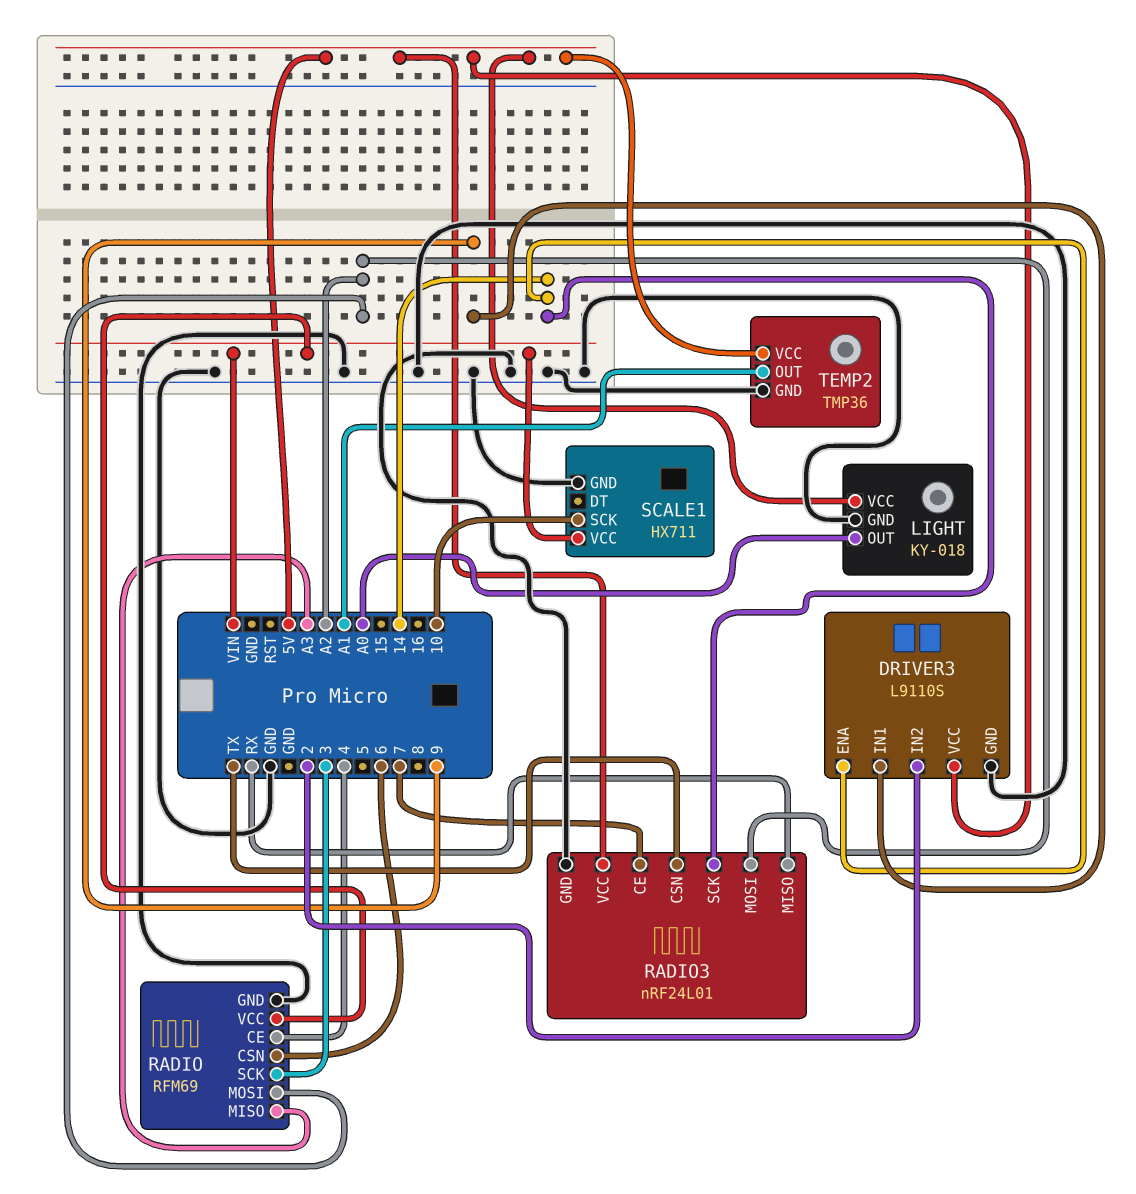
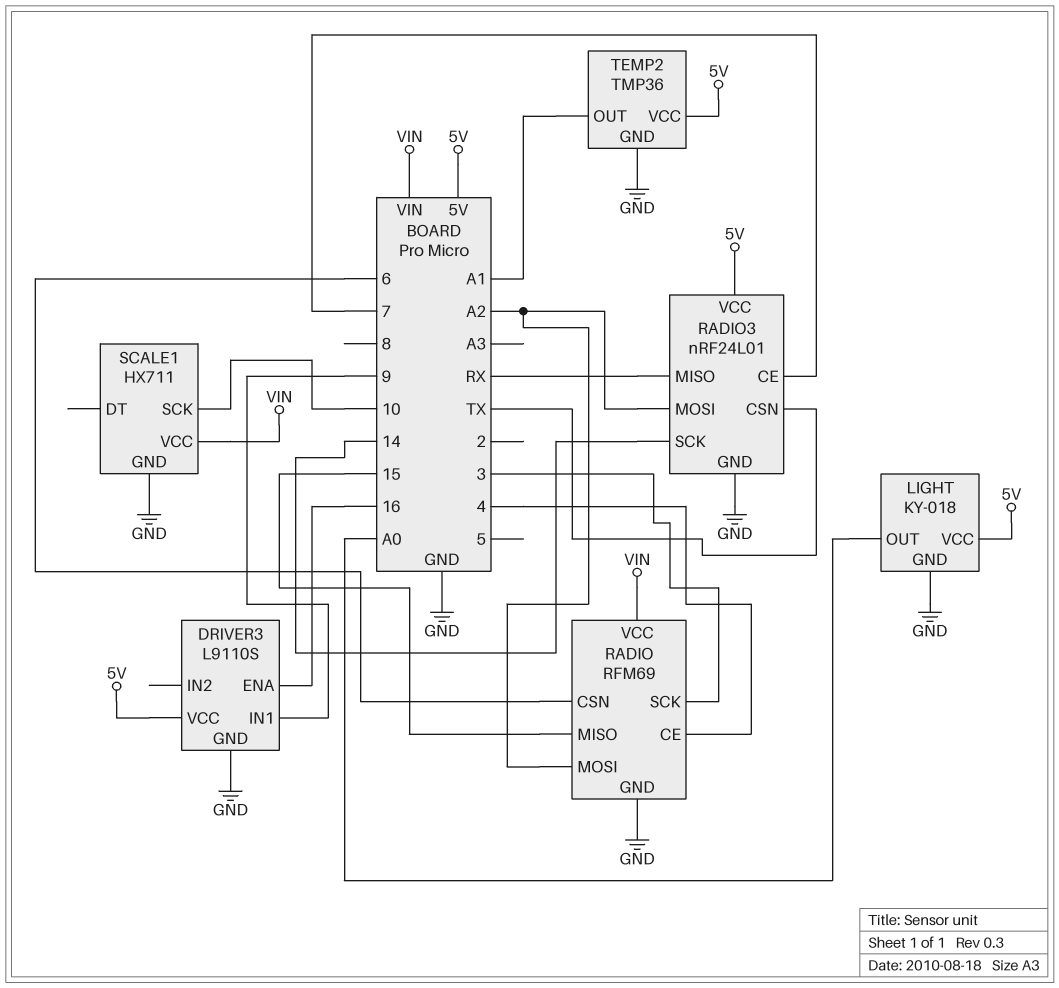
DRIVER3 pin ENA: 14 -> 16
DRIVER3 pin IN2: 2 -> none
RADIO pin MISO: A3 -> 15

